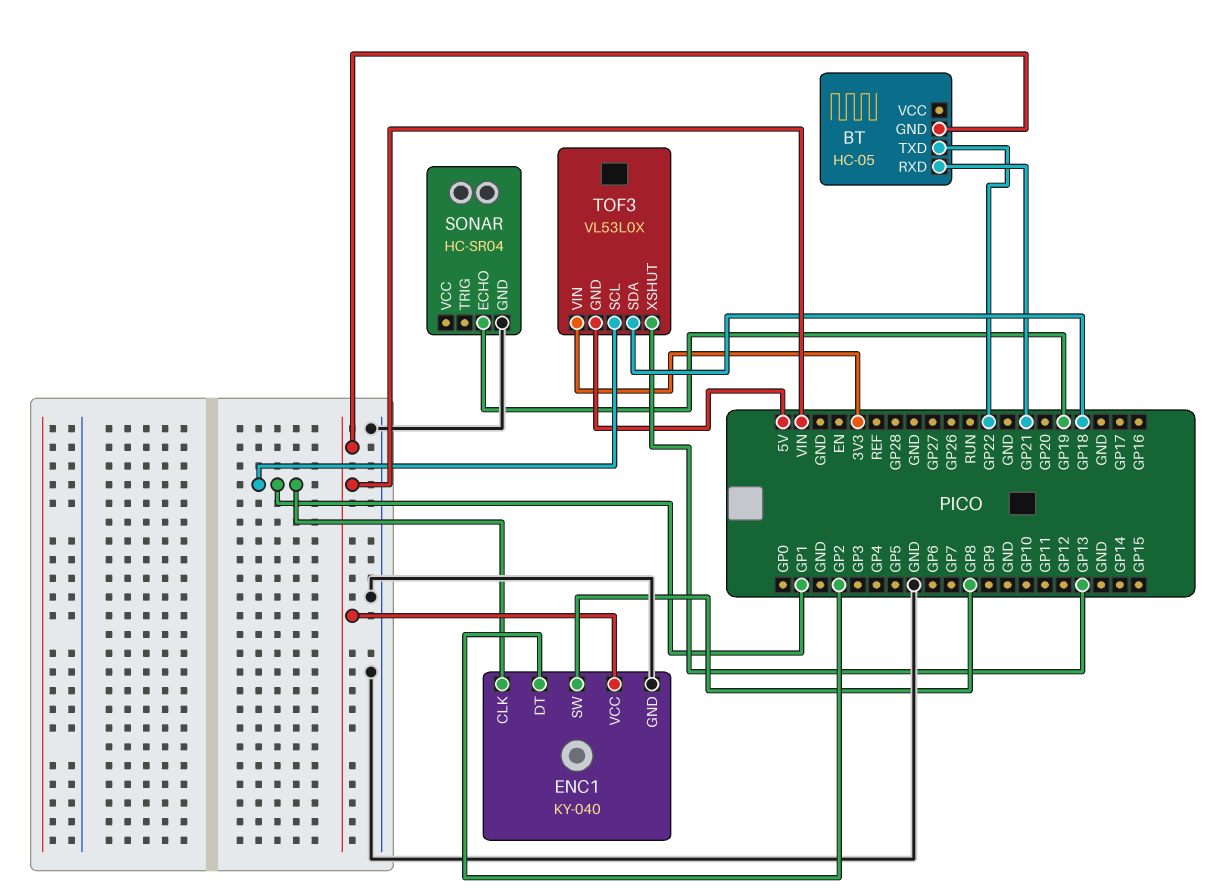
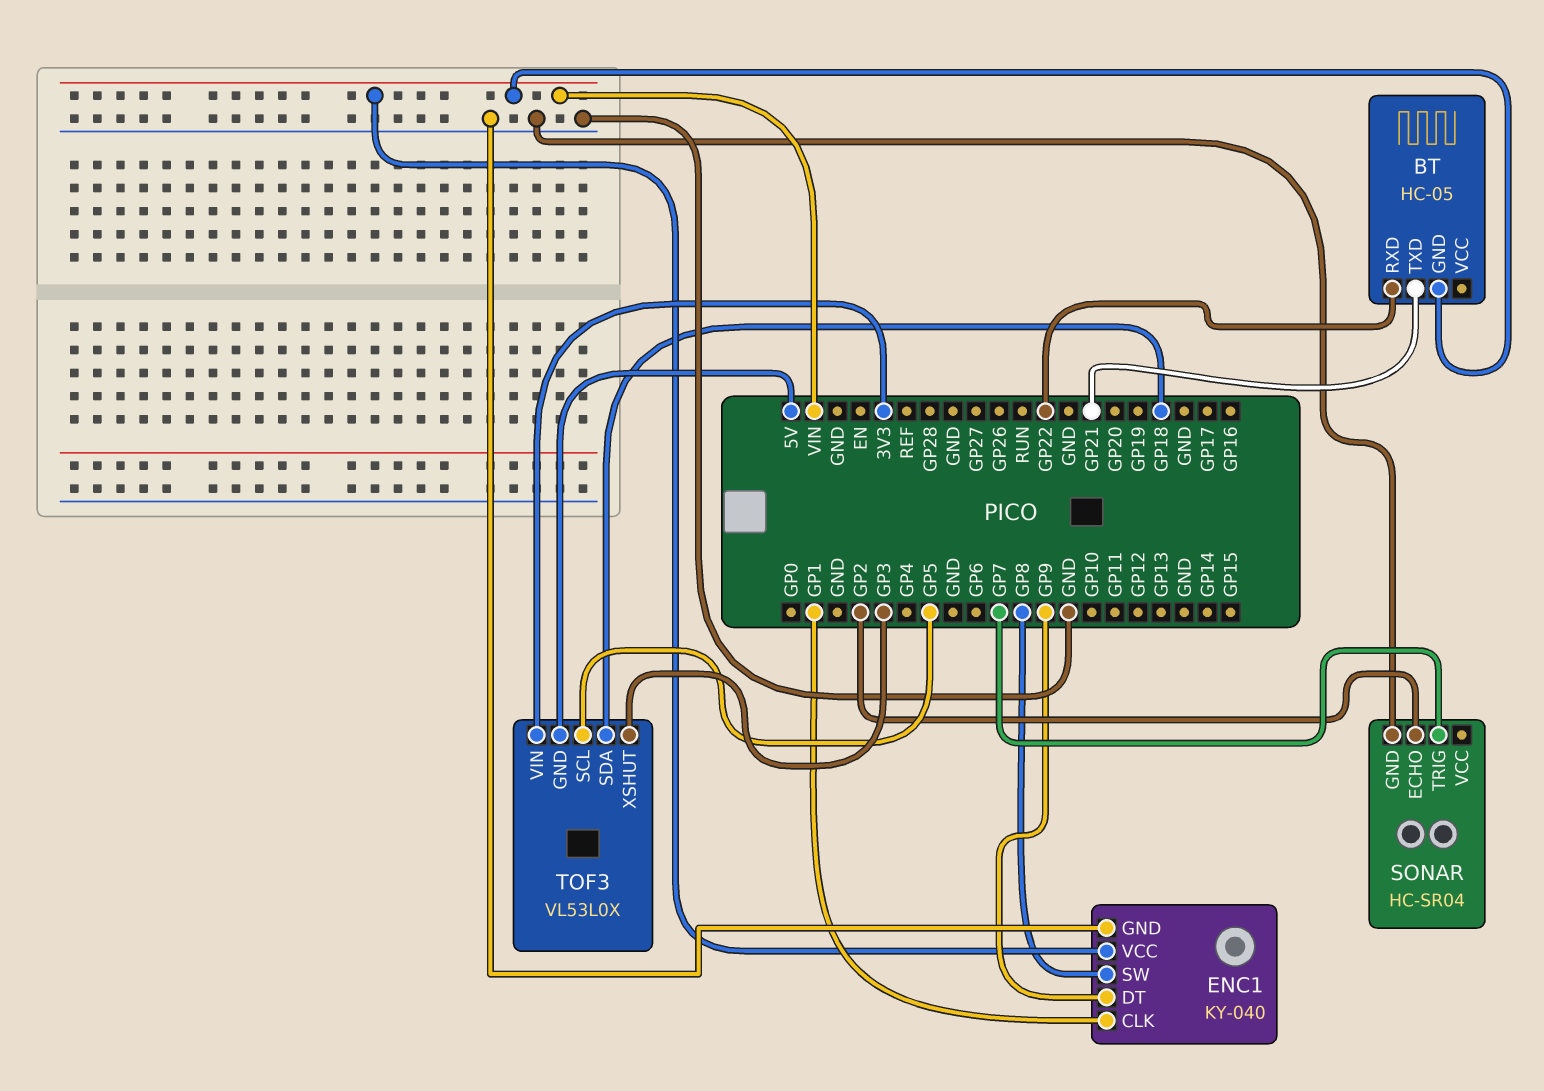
BT pin RXD: GP21 -> GP22
BT pin TXD: GP22 -> GP21
ENC1 pin DT: GP2 -> GP9
SONAR pin ECHO: GP19 -> GP2
SONAR pin TRIG: none -> GP7
TOF3 pin SCL: GP1 -> GP5
TOF3 pin XSHUT: GP13 -> GP3

